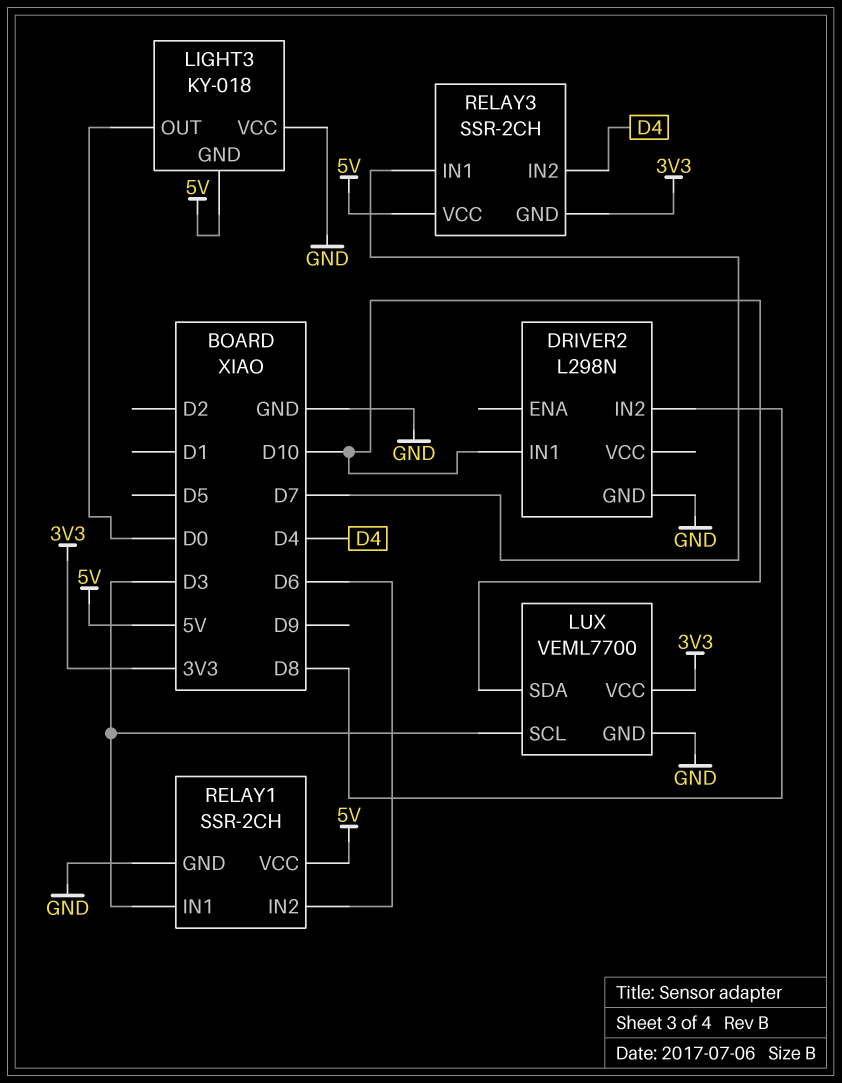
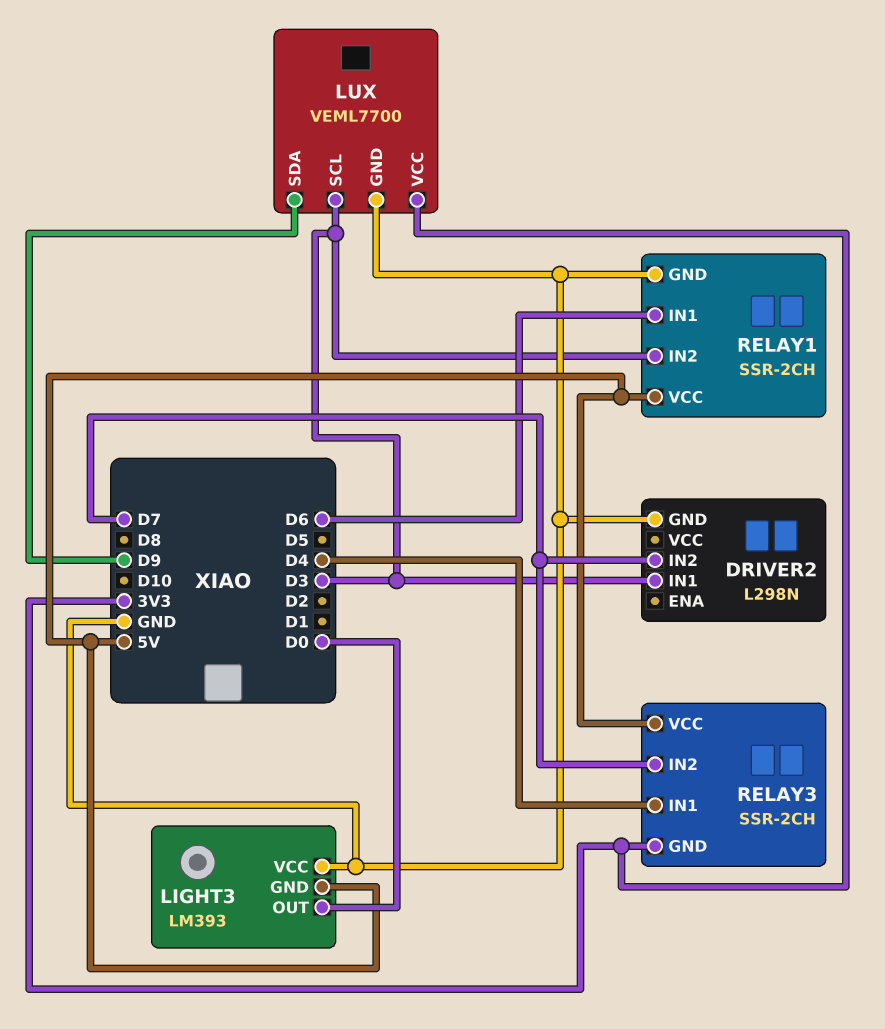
DRIVER2 pin IN1: D10 -> D3
DRIVER2 pin IN2: D8 -> D7
LIGHT3: KY-018 -> LM393
LUX pin SDA: D10 -> D9
RELAY1 pin IN1: D3 -> D6
RELAY1 pin IN2: D6 -> D3
RELAY3 pin IN1: D7 -> D4
RELAY3 pin IN2: D4 -> D7

